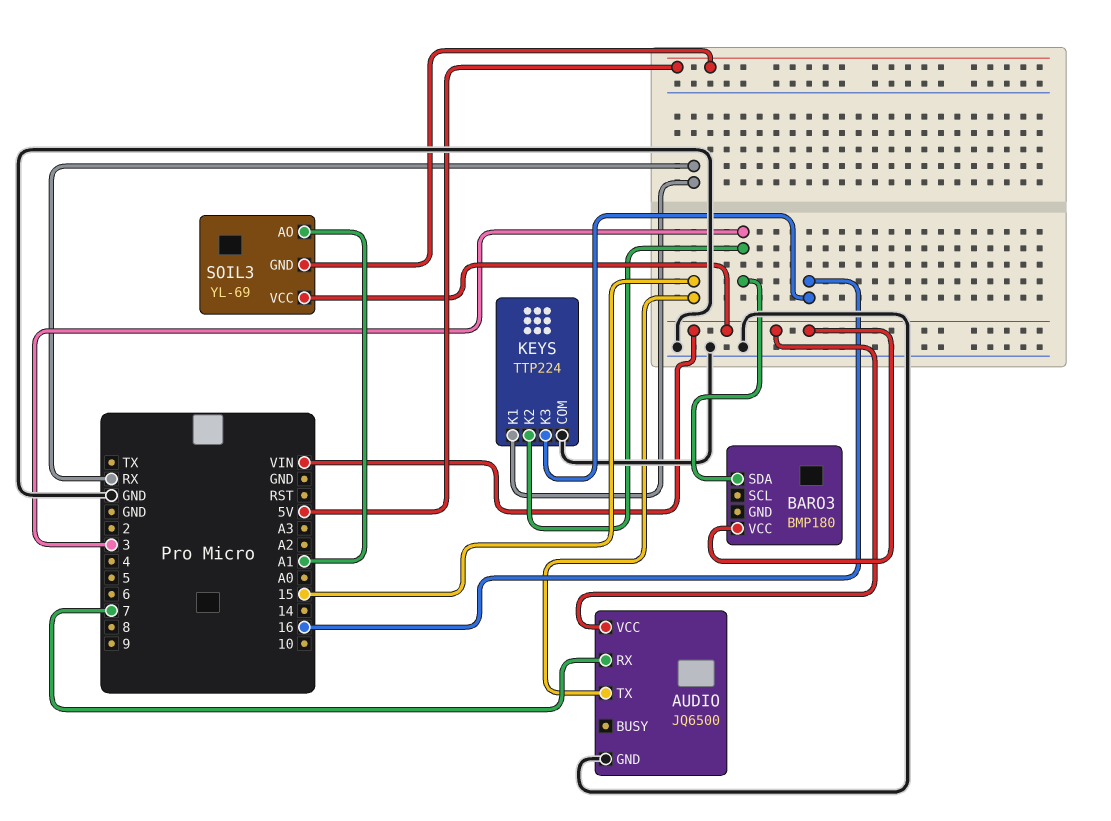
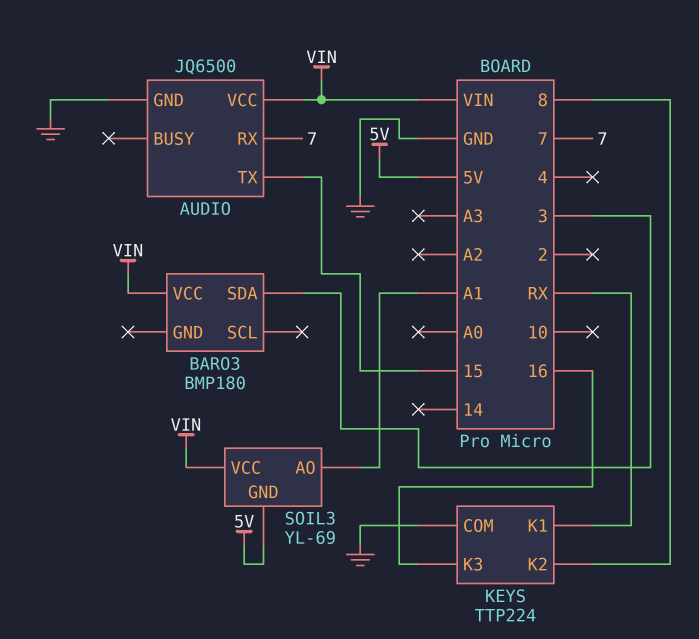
KEYS pin K2: 3 -> 8

